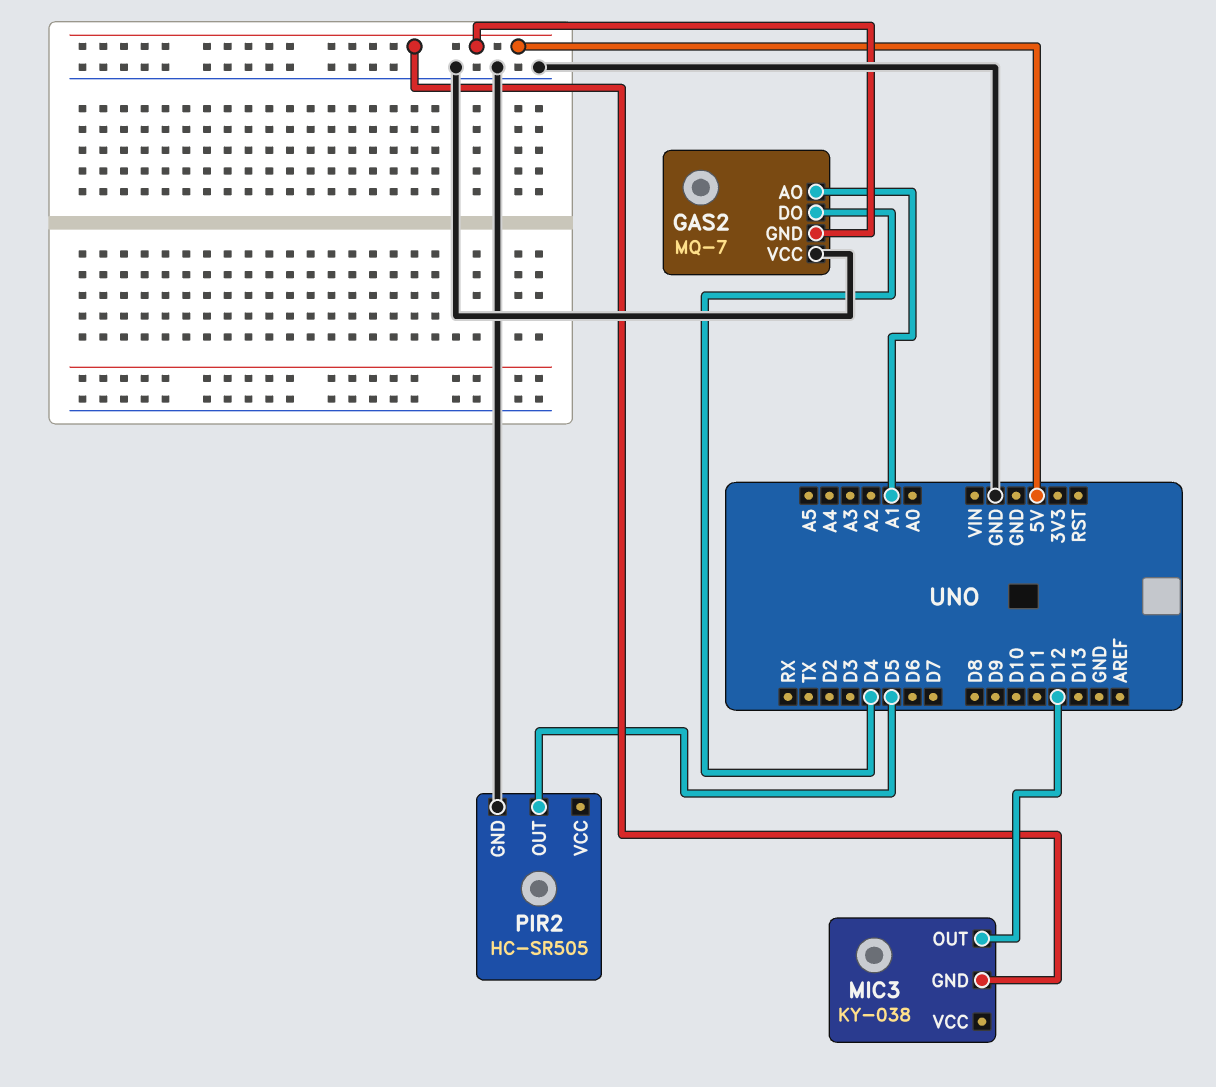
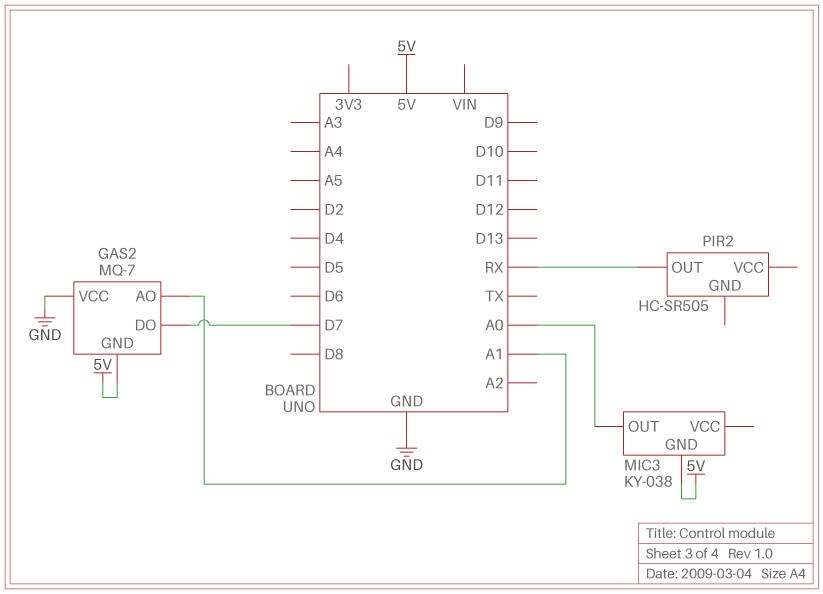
GAS2 pin DO: D4 -> D7
MIC3 pin OUT: D12 -> A0
PIR2 pin GND: GND -> none
PIR2 pin OUT: D5 -> RX

